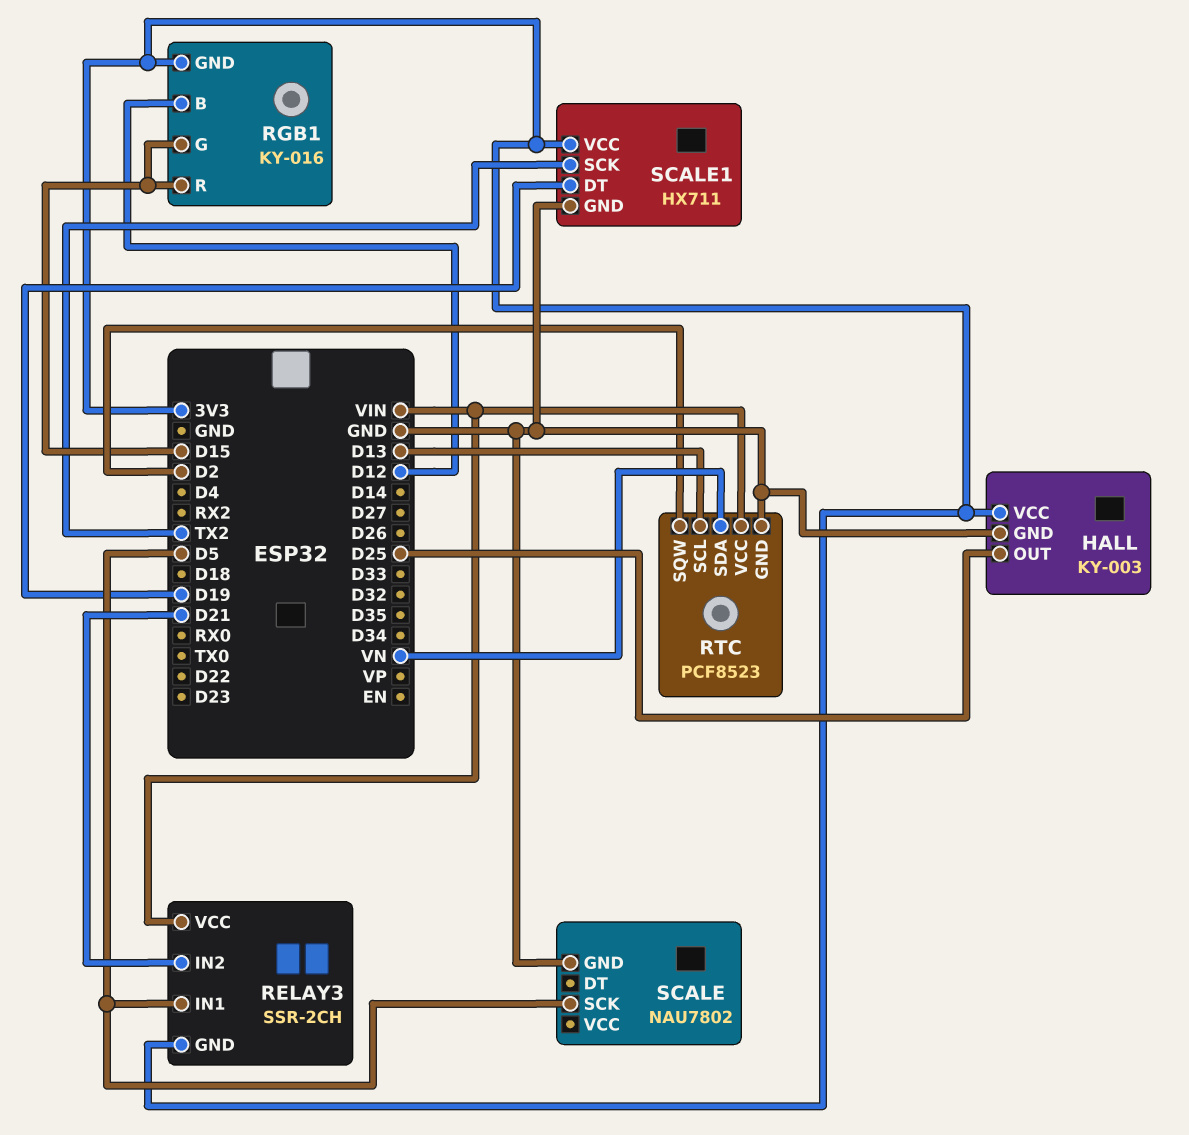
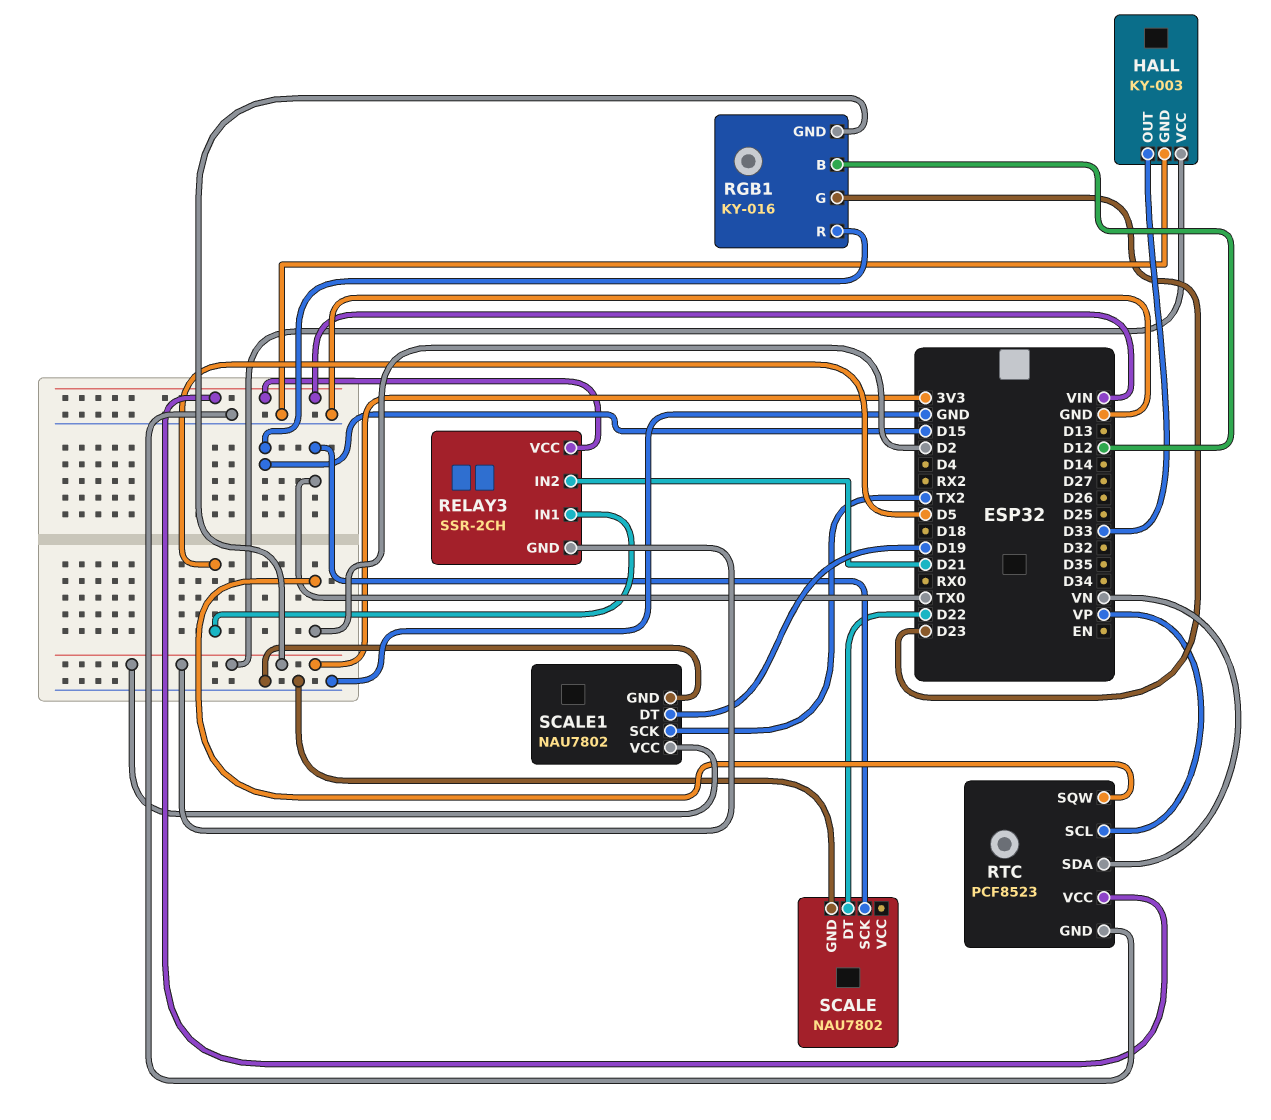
HALL pin OUT: D25 -> D33
RGB1 pin G: D15 -> D23
RTC pin SCL: D13 -> VP
SCALE pin DT: none -> D22
SCALE pin SCK: D5 -> TX0
SCALE1: HX711 -> NAU7802

